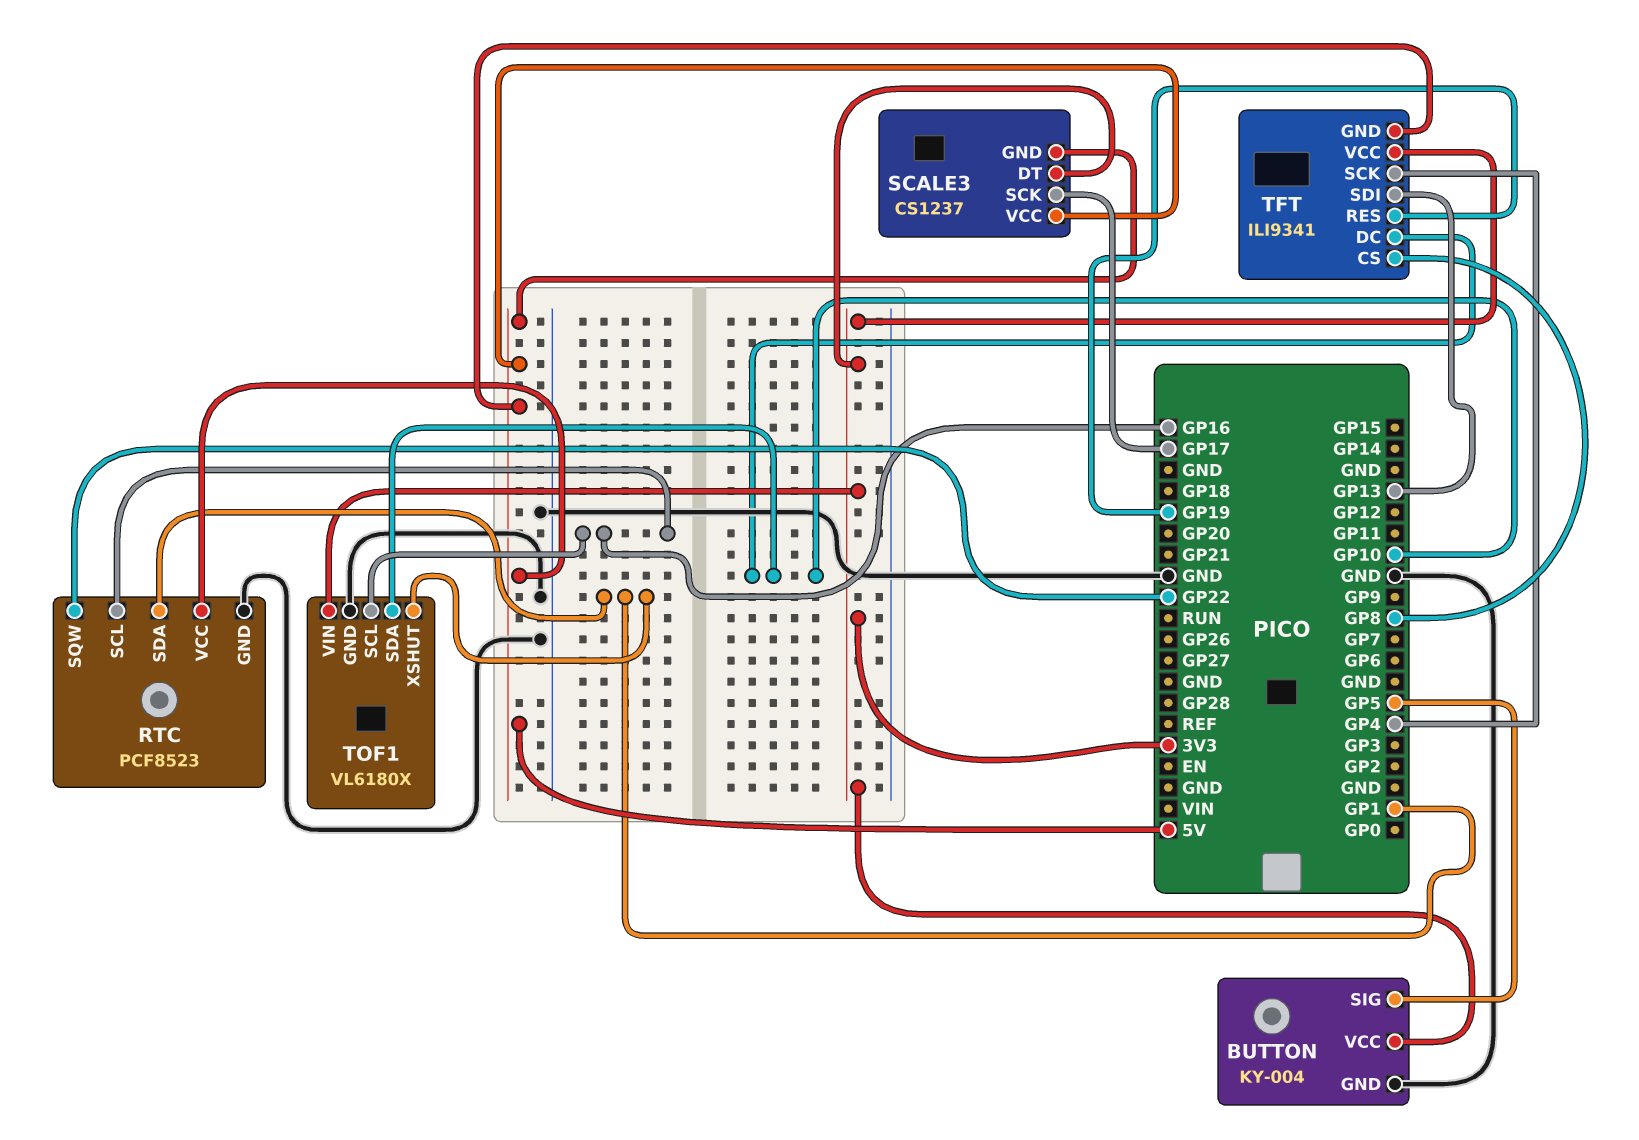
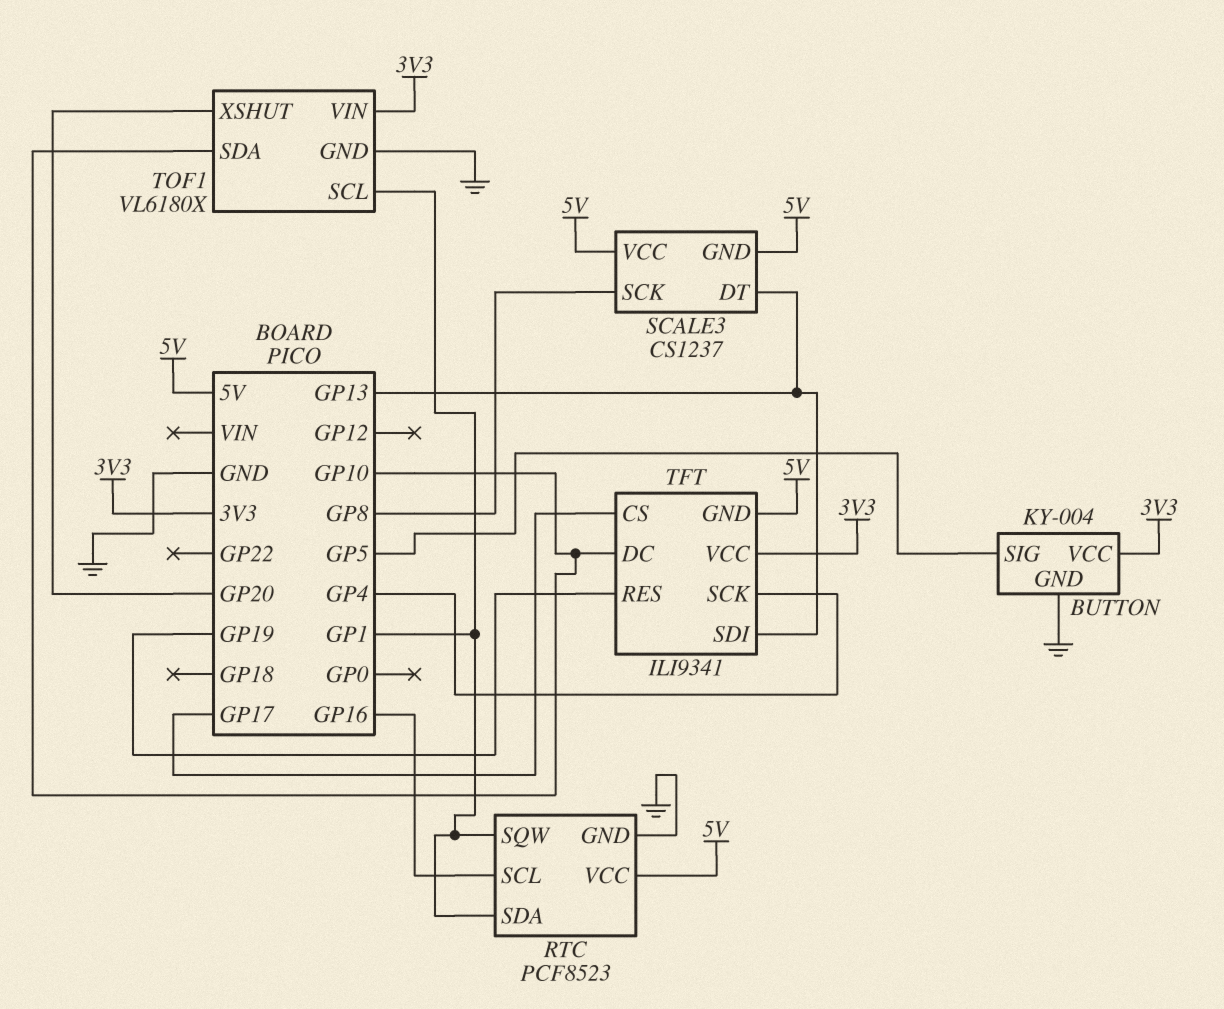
RTC pin SQW: GP22 -> GP1
SCALE3 pin DT: 3V3 -> GP13
SCALE3 pin SCK: GP17 -> GP8
TFT pin CS: GP8 -> GP17
TOF1 pin SCL: GP16 -> GP1
TOF1 pin XSHUT: GP1 -> GP20

